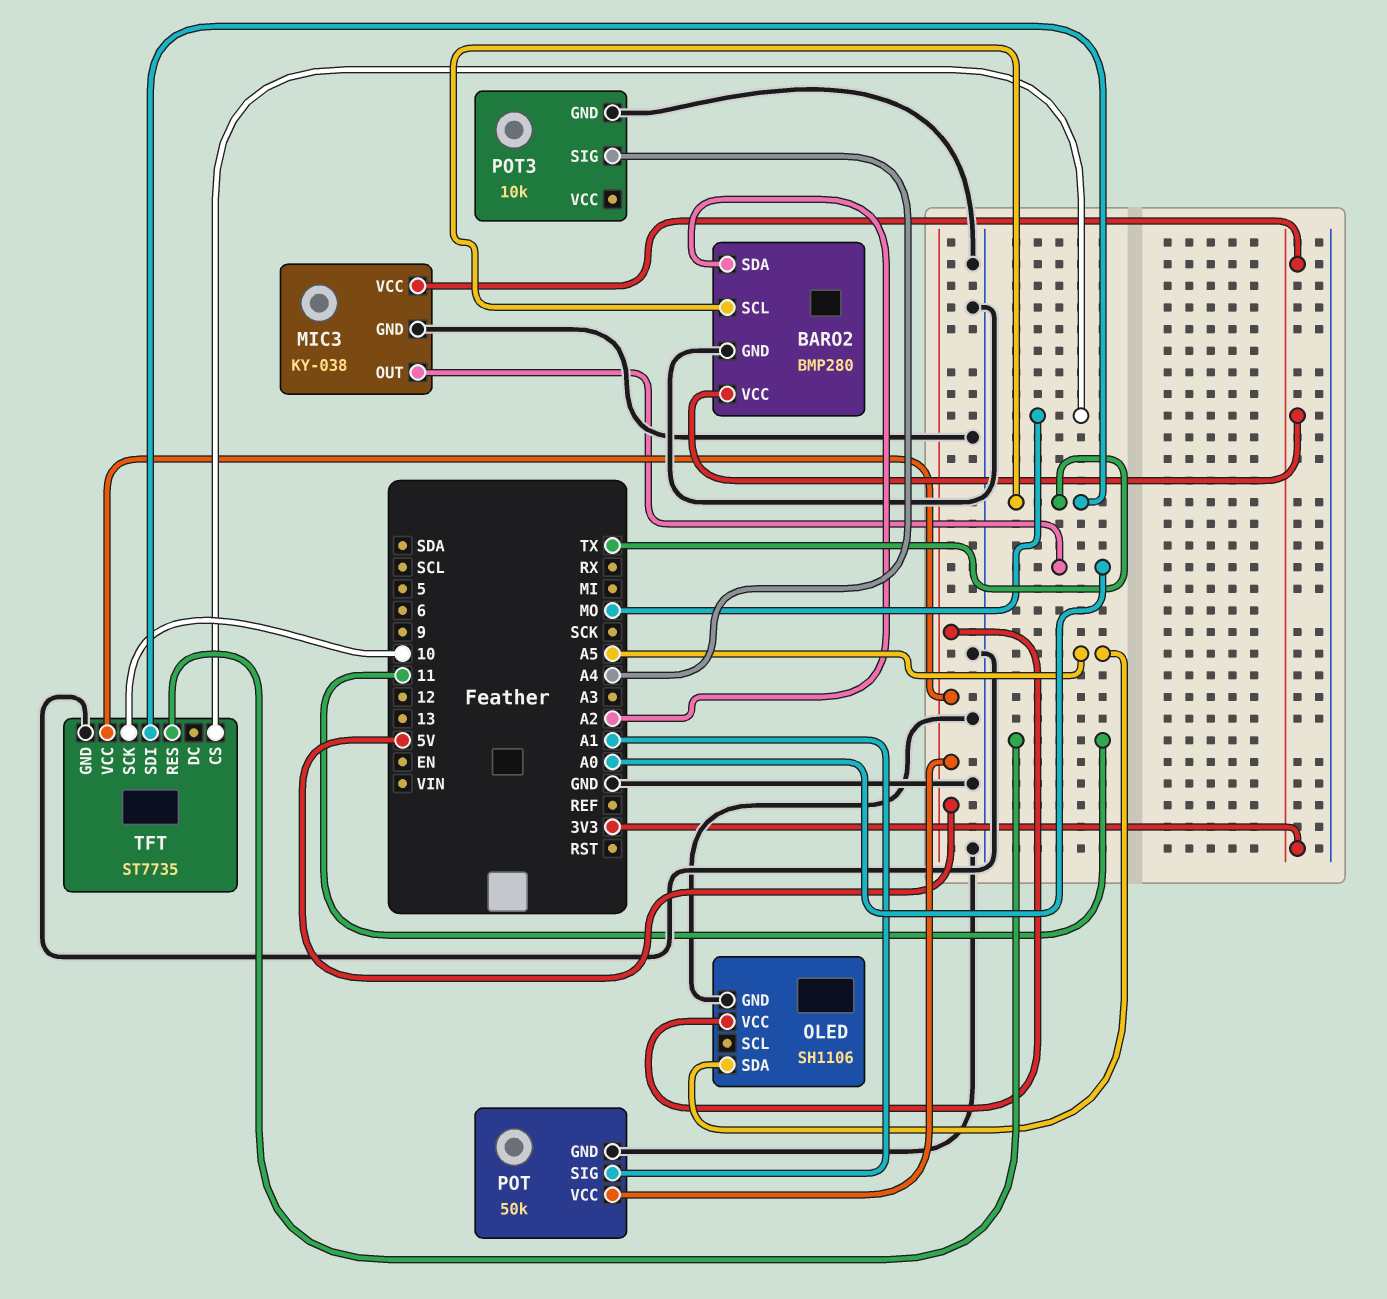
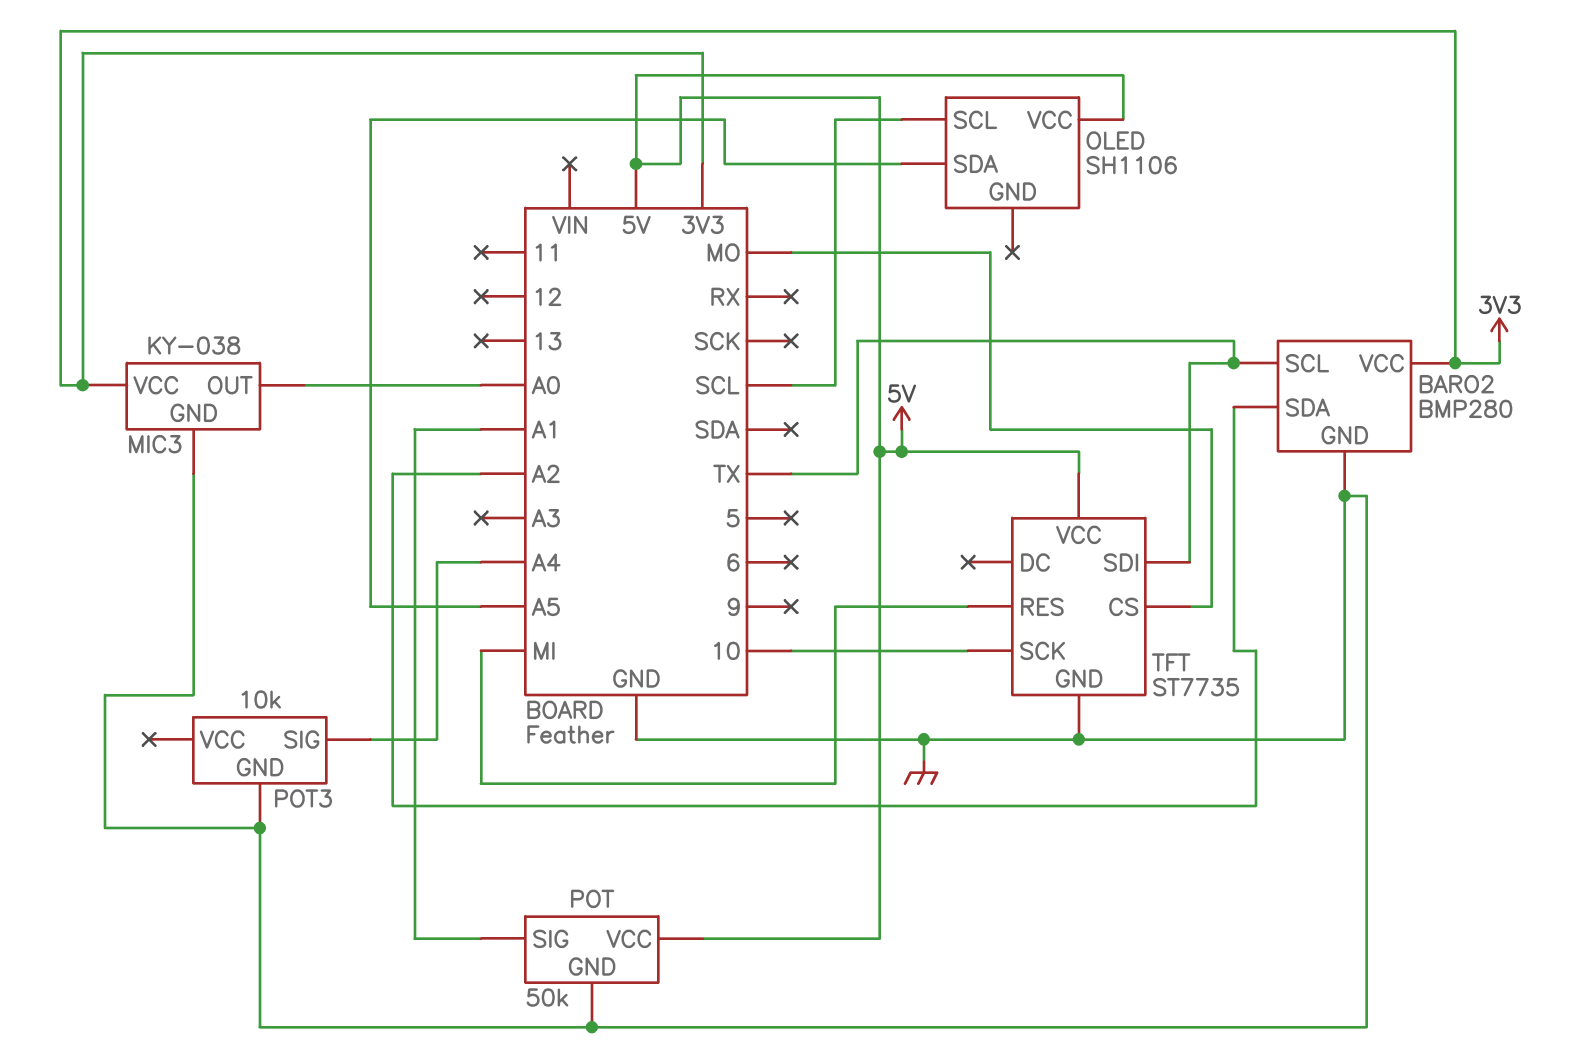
OLED pin GND: GND -> none
OLED pin SCL: none -> SCL
TFT pin RES: 11 -> MI

